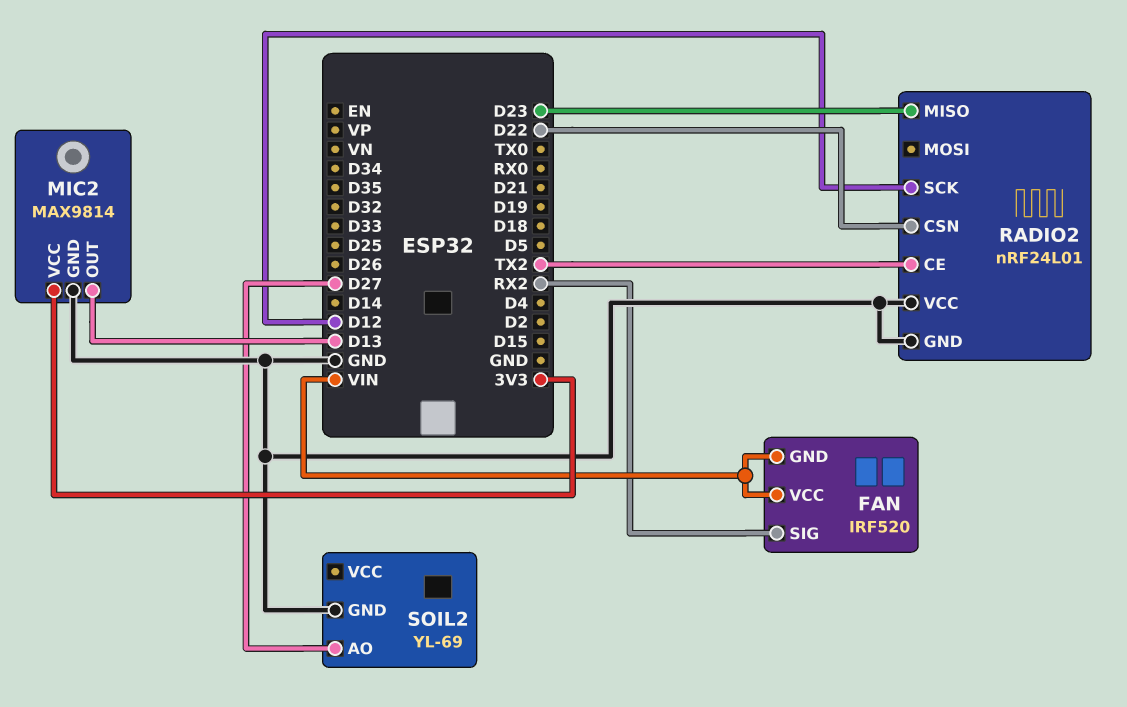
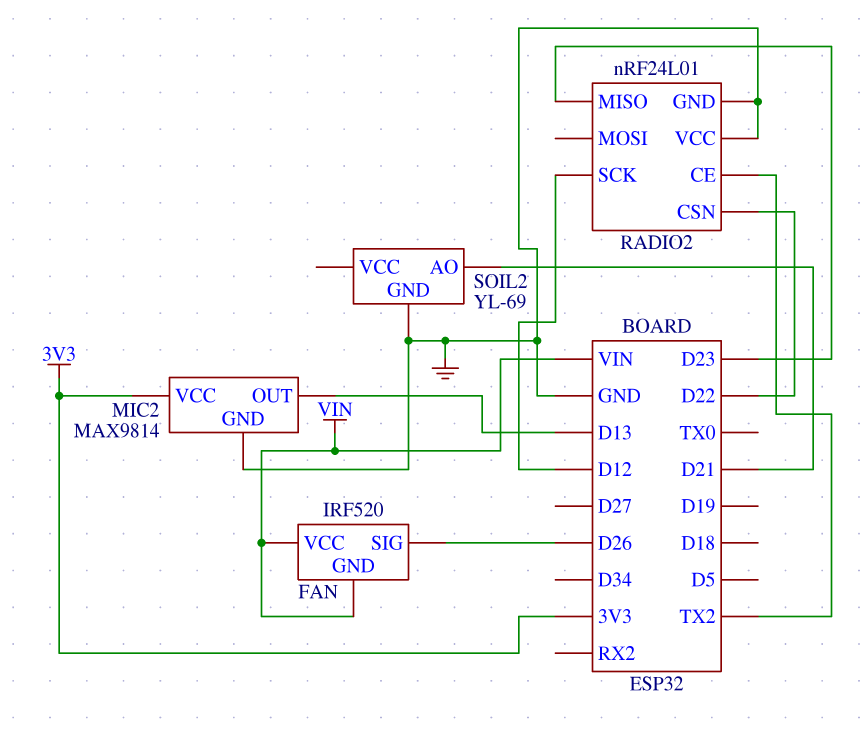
FAN pin SIG: RX2 -> D26
SOIL2 pin AO: D27 -> D21

